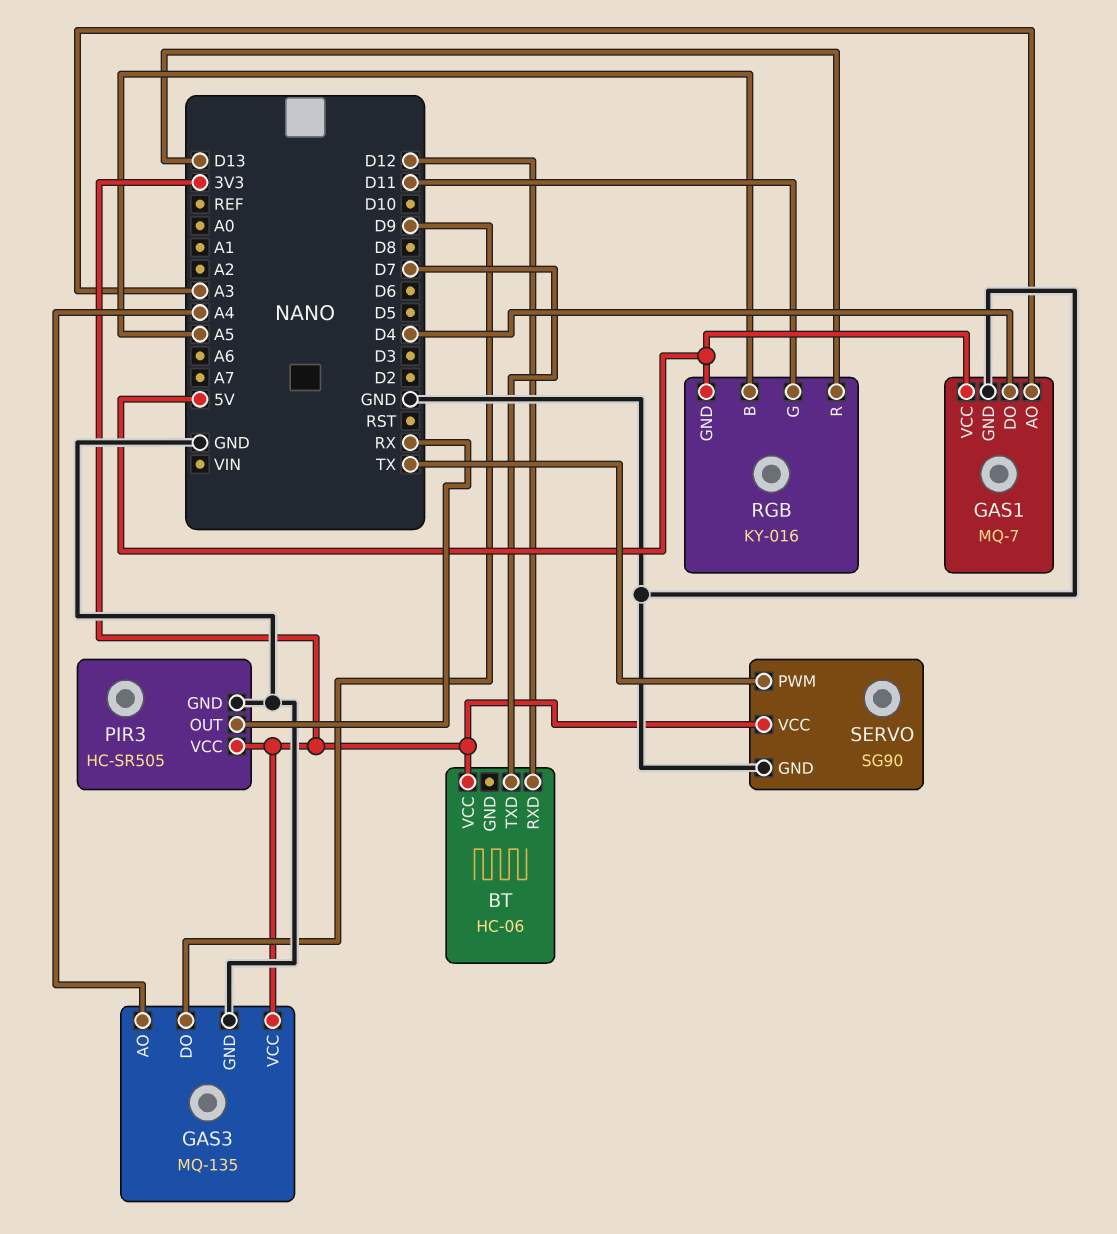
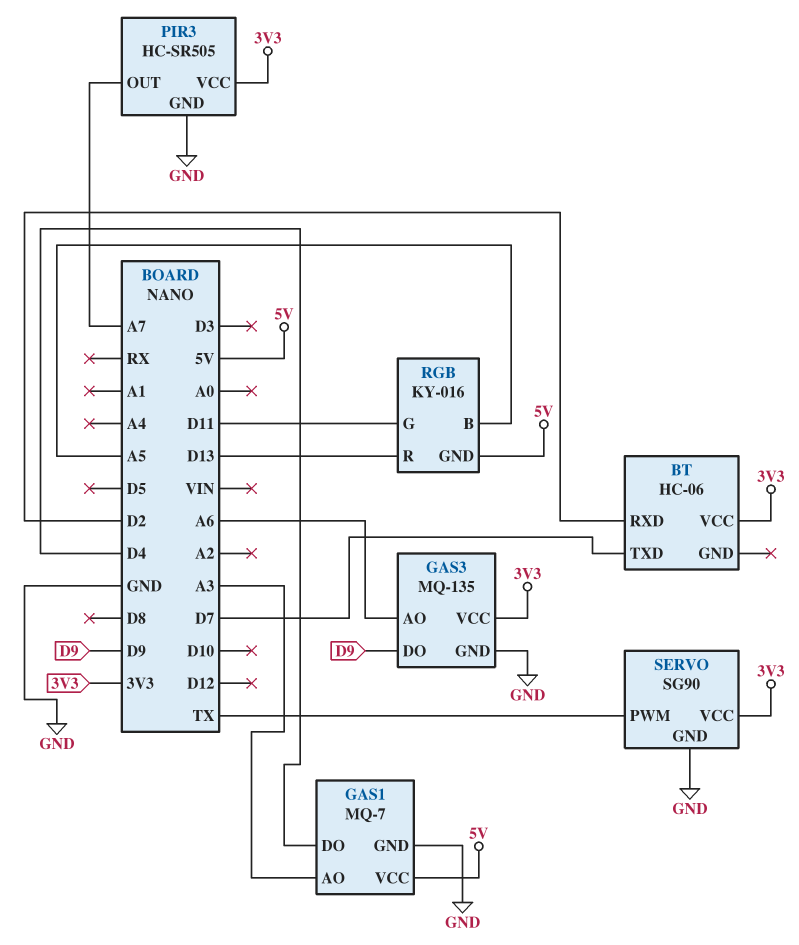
BT pin RXD: D12 -> D2
GAS3 pin AO: A4 -> A6
PIR3 pin OUT: RX -> A7

